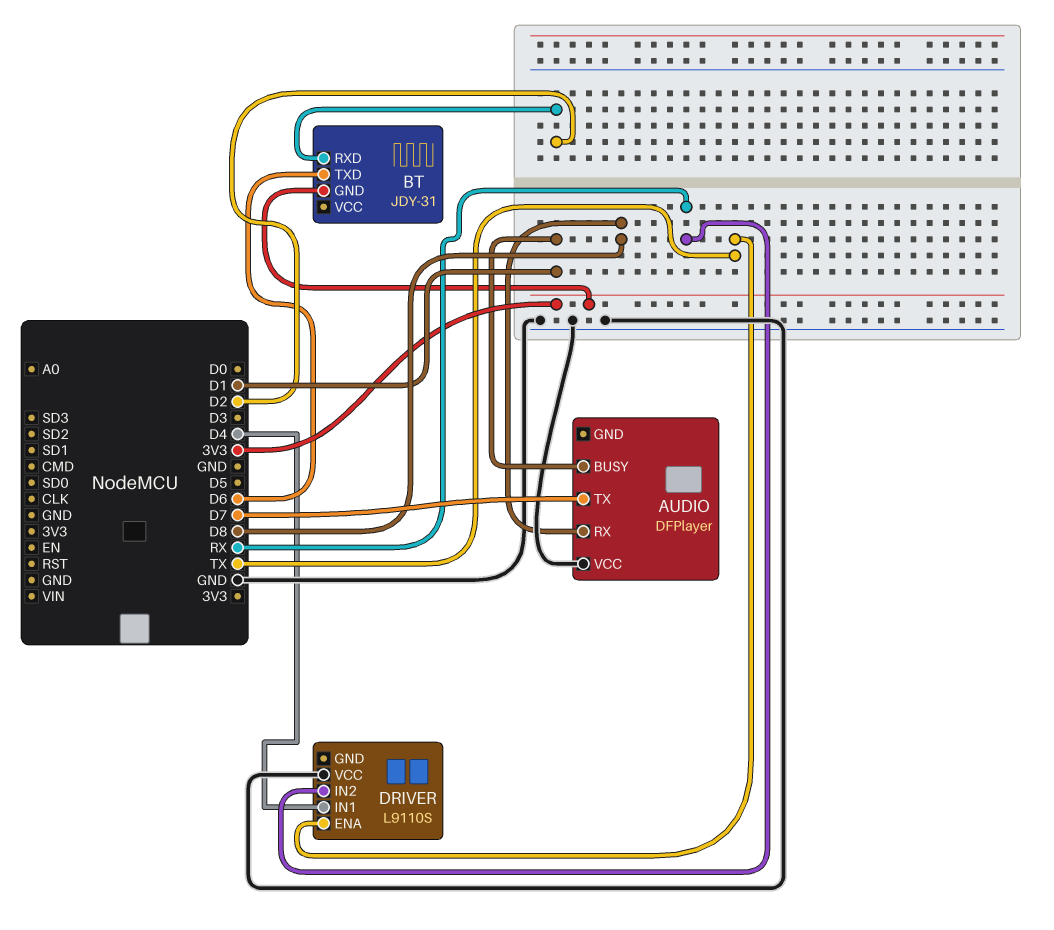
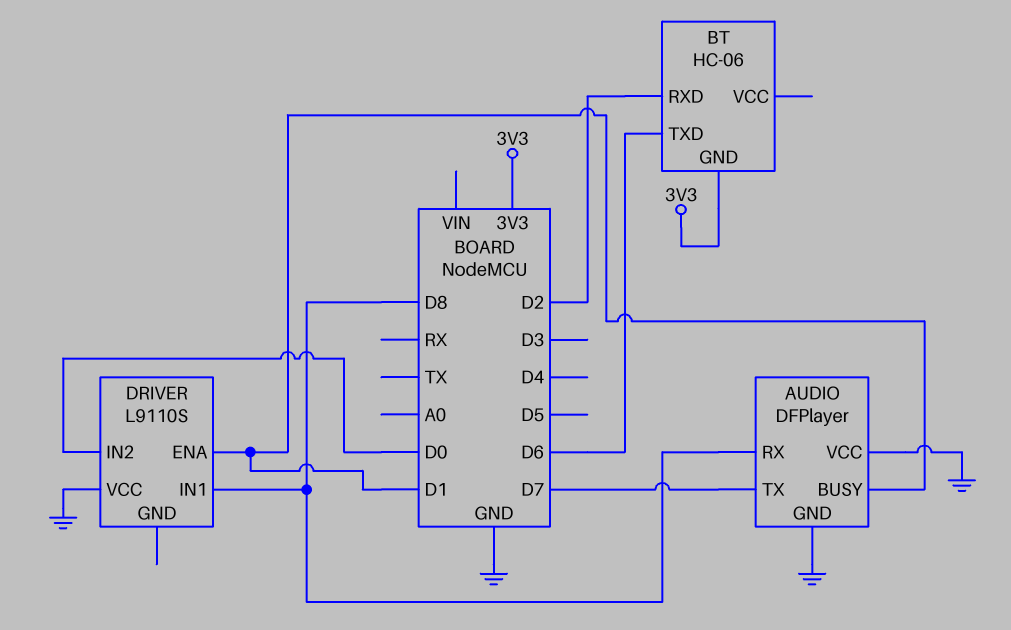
AUDIO pin GND: none -> GND
BT: JDY-31 -> HC-06
DRIVER pin ENA: TX -> D1
DRIVER pin IN1: D4 -> D8
DRIVER pin IN2: RX -> D0

